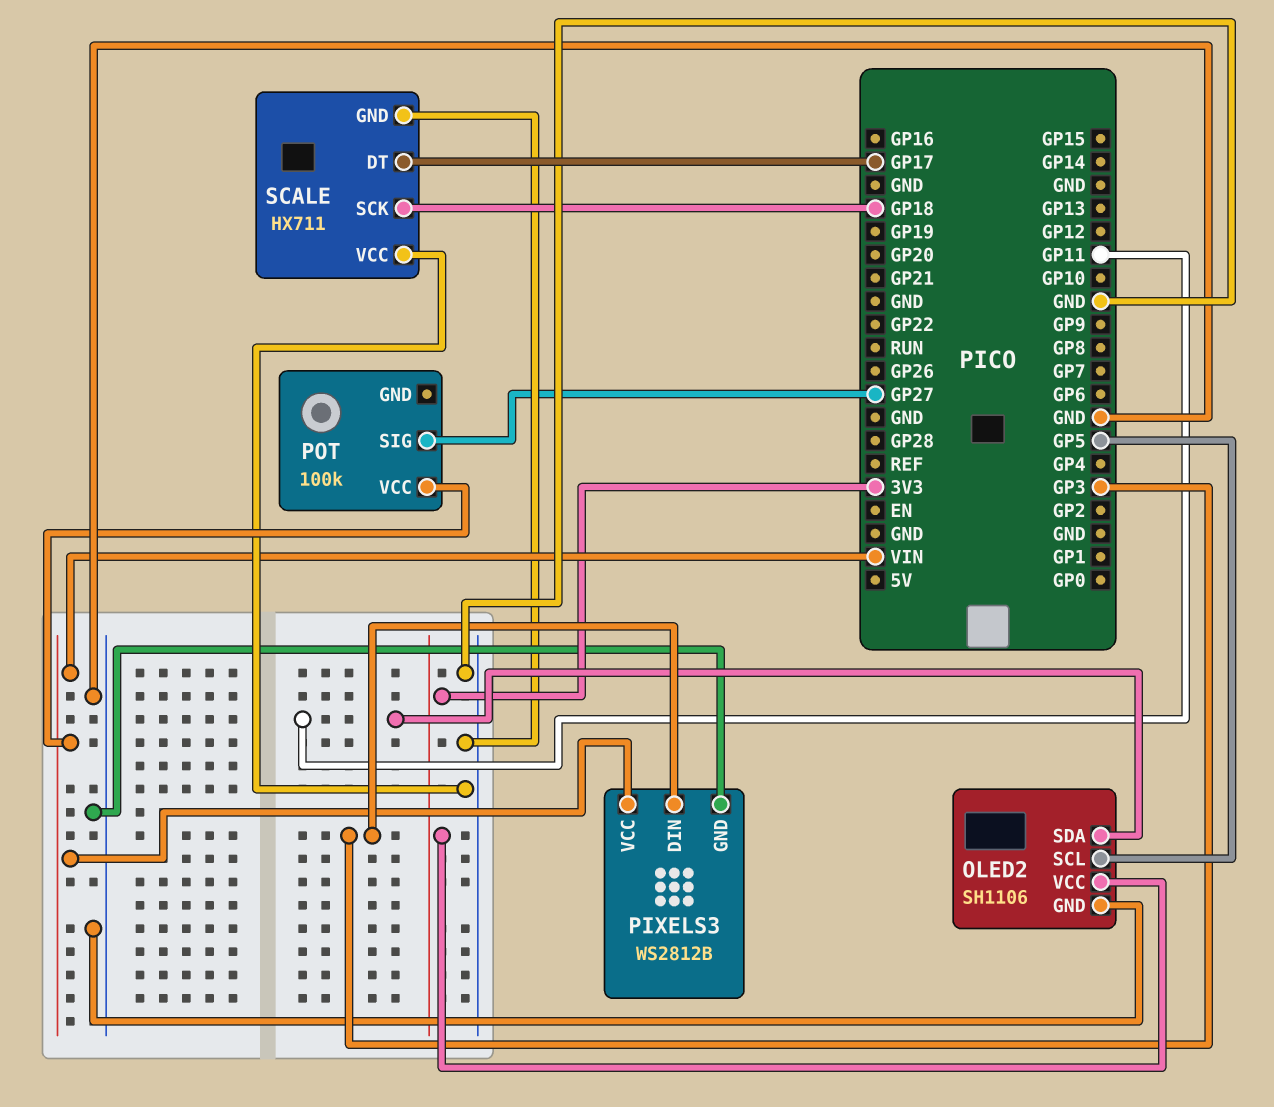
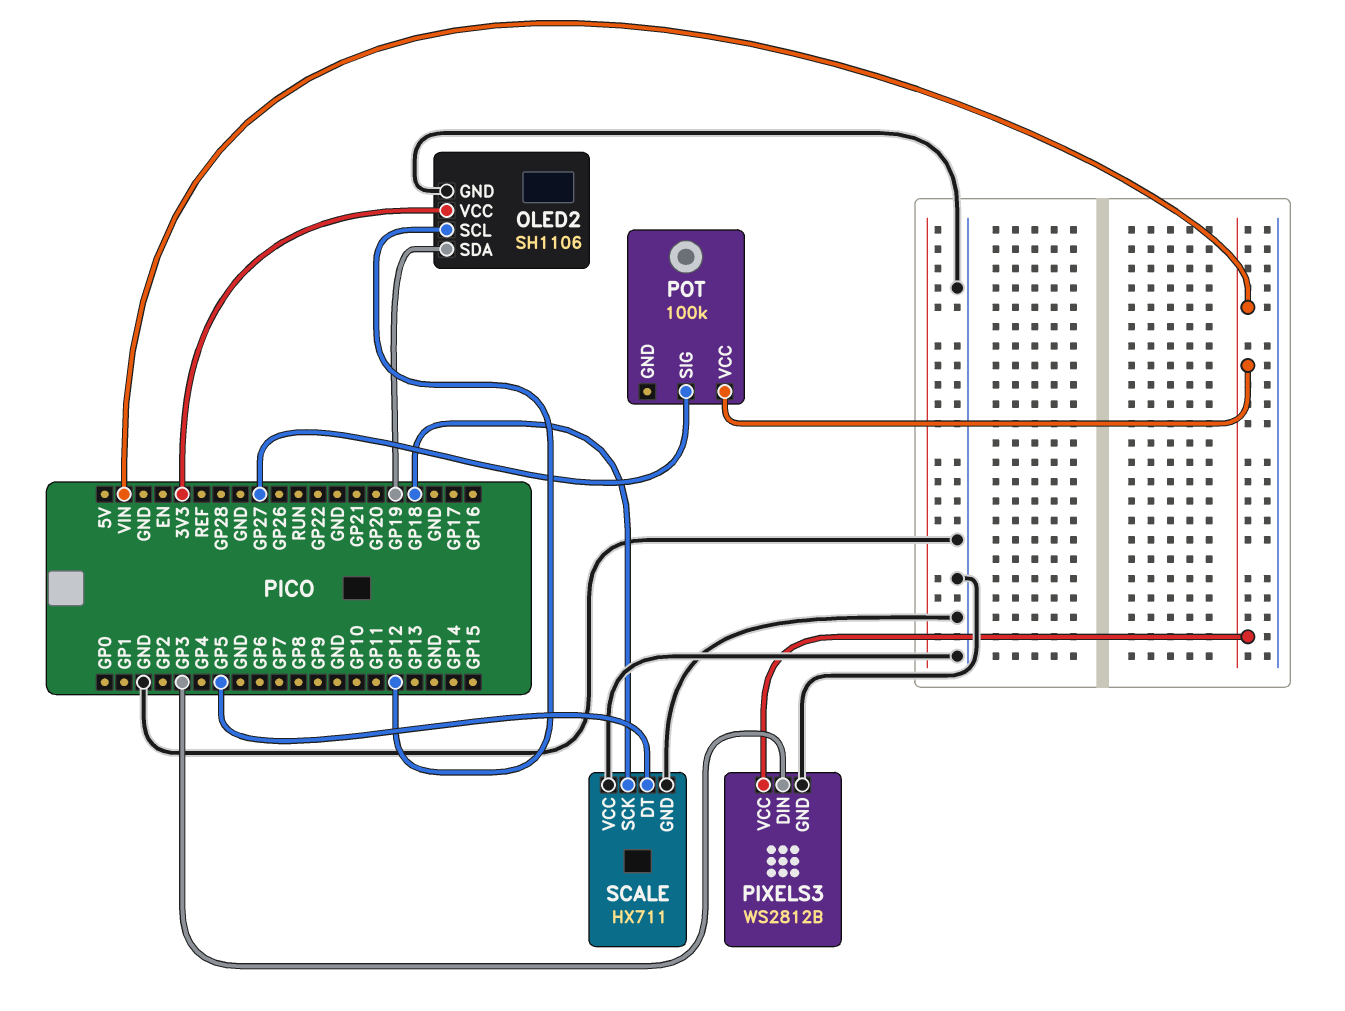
OLED2 pin SCL: GP5 -> GP12
OLED2 pin SDA: GP11 -> GP19
SCALE pin DT: GP17 -> GP5

